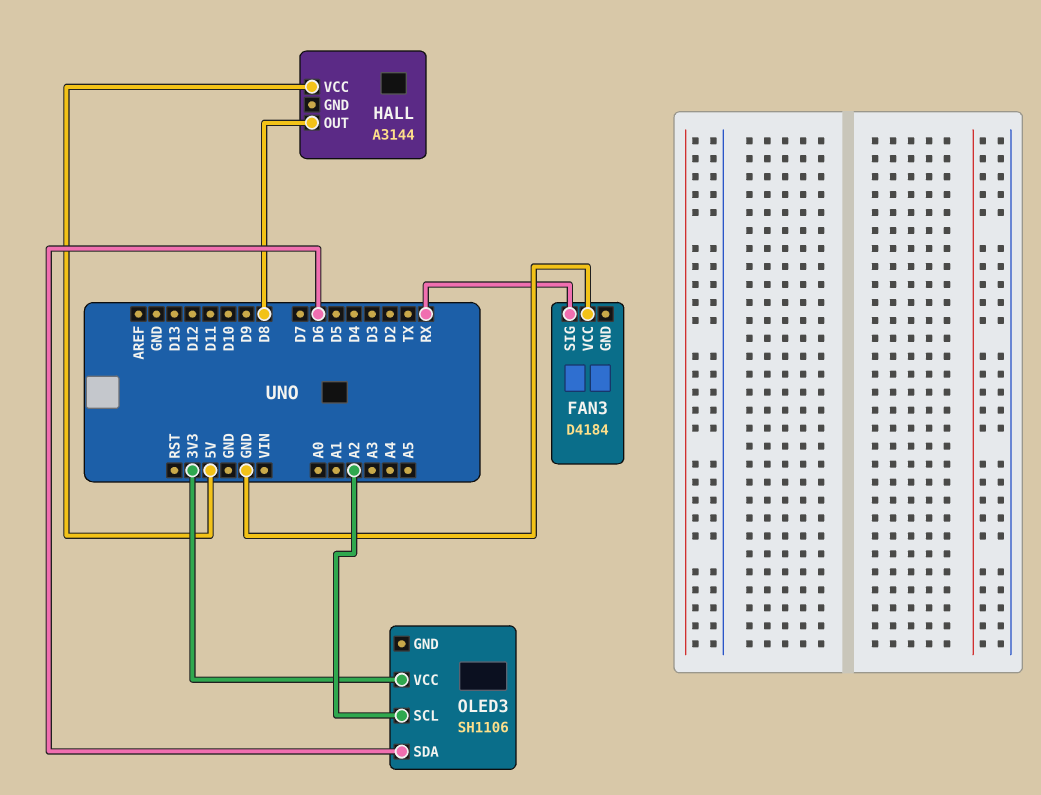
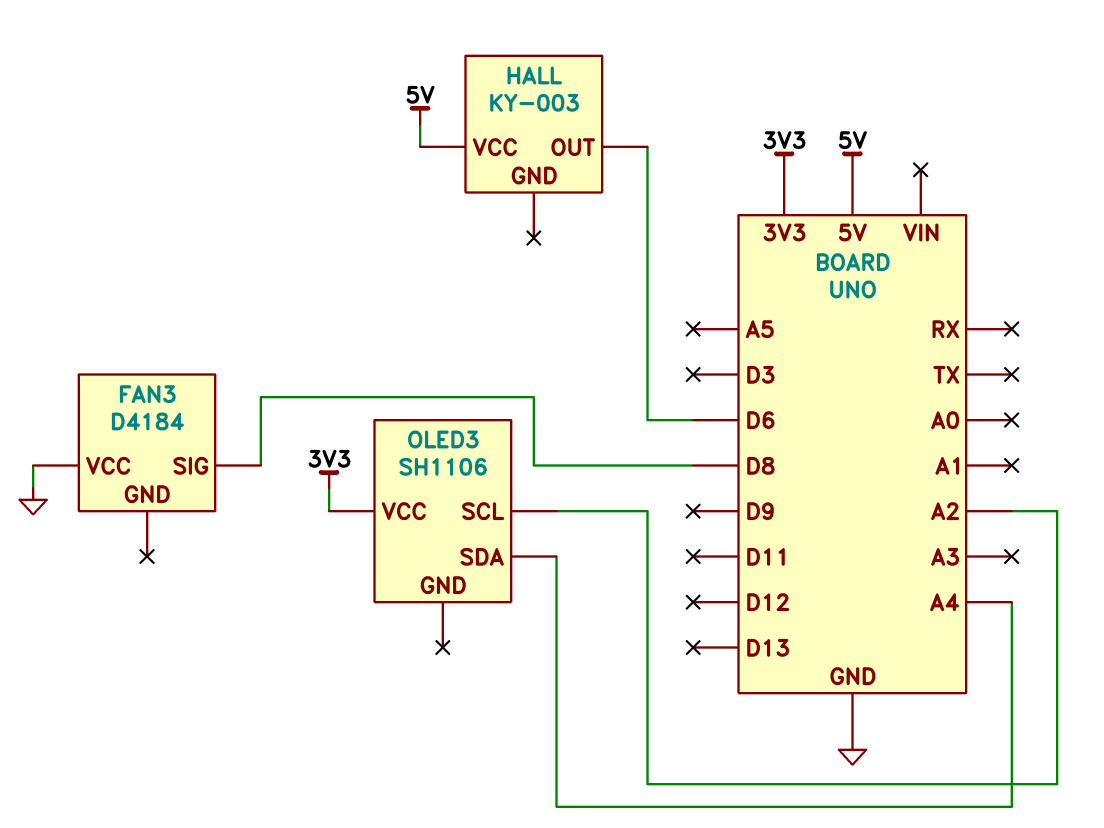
FAN3 pin SIG: RX -> D8
HALL: A3144 -> KY-003
HALL pin OUT: D8 -> D6
OLED3 pin SDA: D6 -> A4

